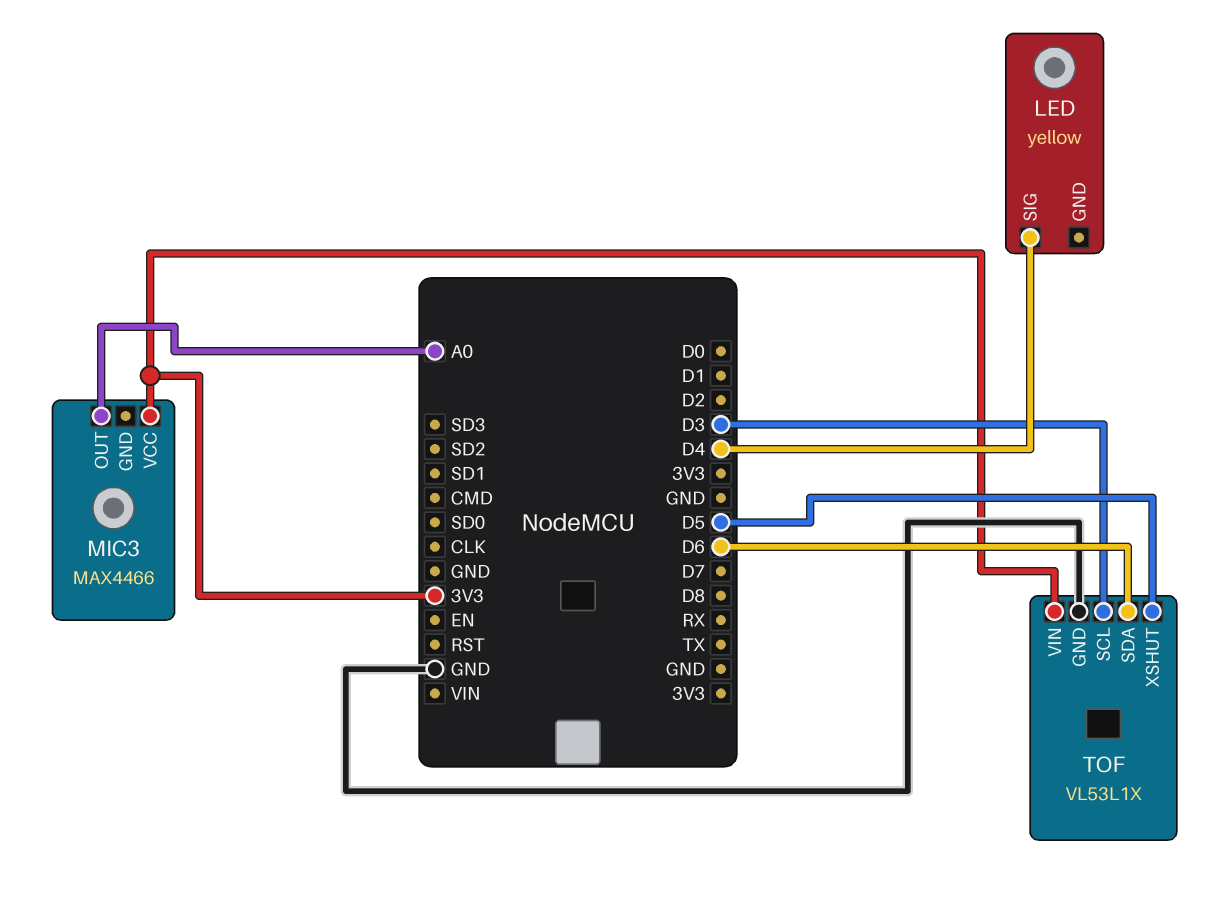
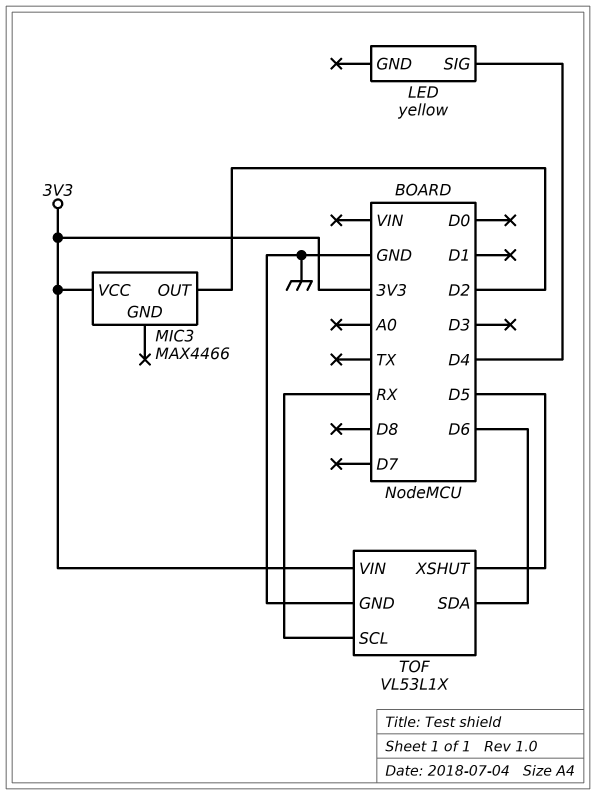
MIC3 pin OUT: A0 -> D2
TOF pin SCL: D3 -> RX

